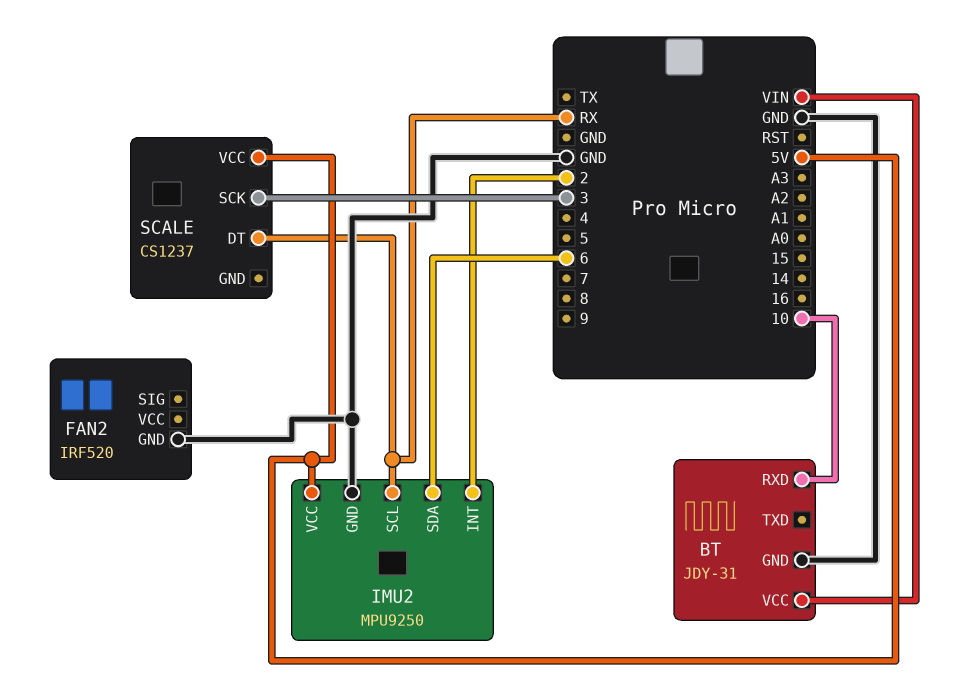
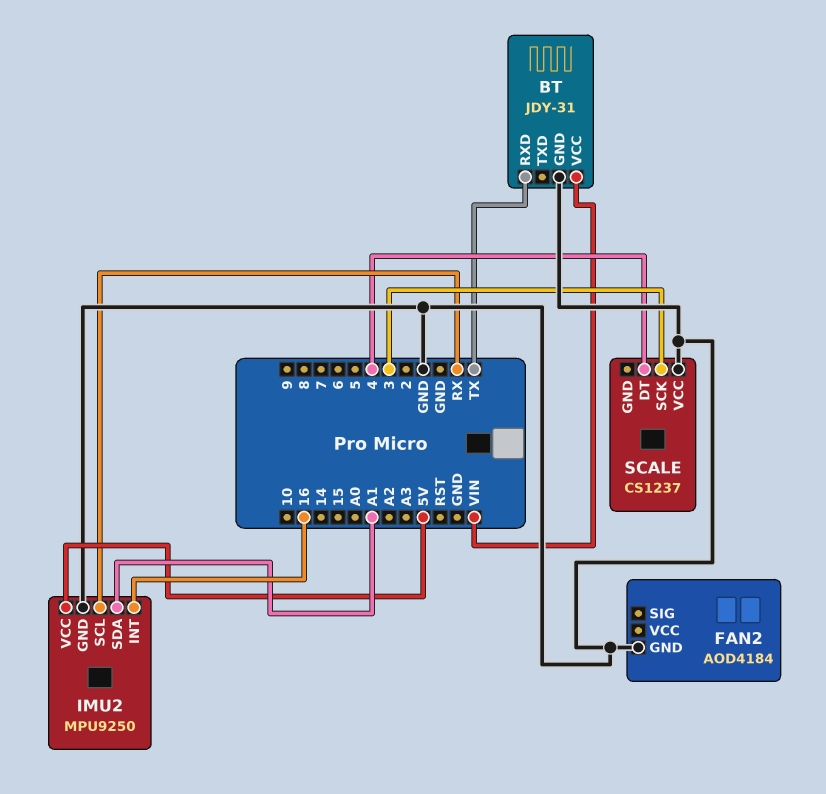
BT pin RXD: 10 -> TX
FAN2: IRF520 -> AOD4184
IMU2 pin INT: 2 -> 16
IMU2 pin SDA: 6 -> A1
SCALE pin DT: RX -> 4
SCALE pin VCC: 5V -> GND

